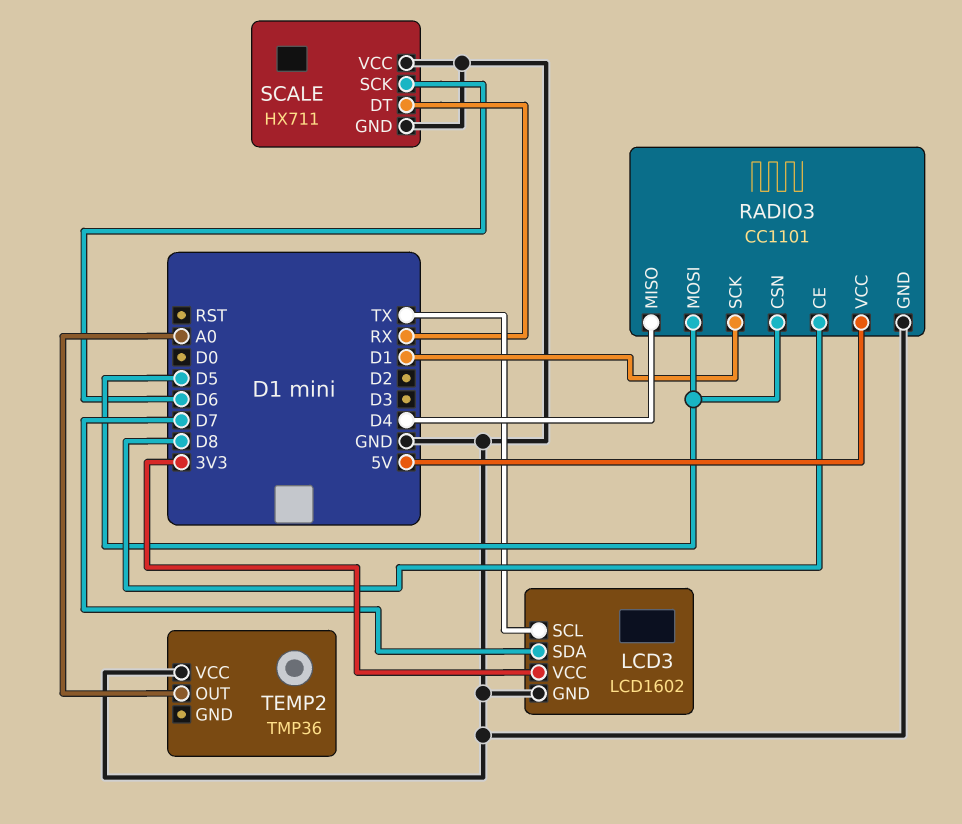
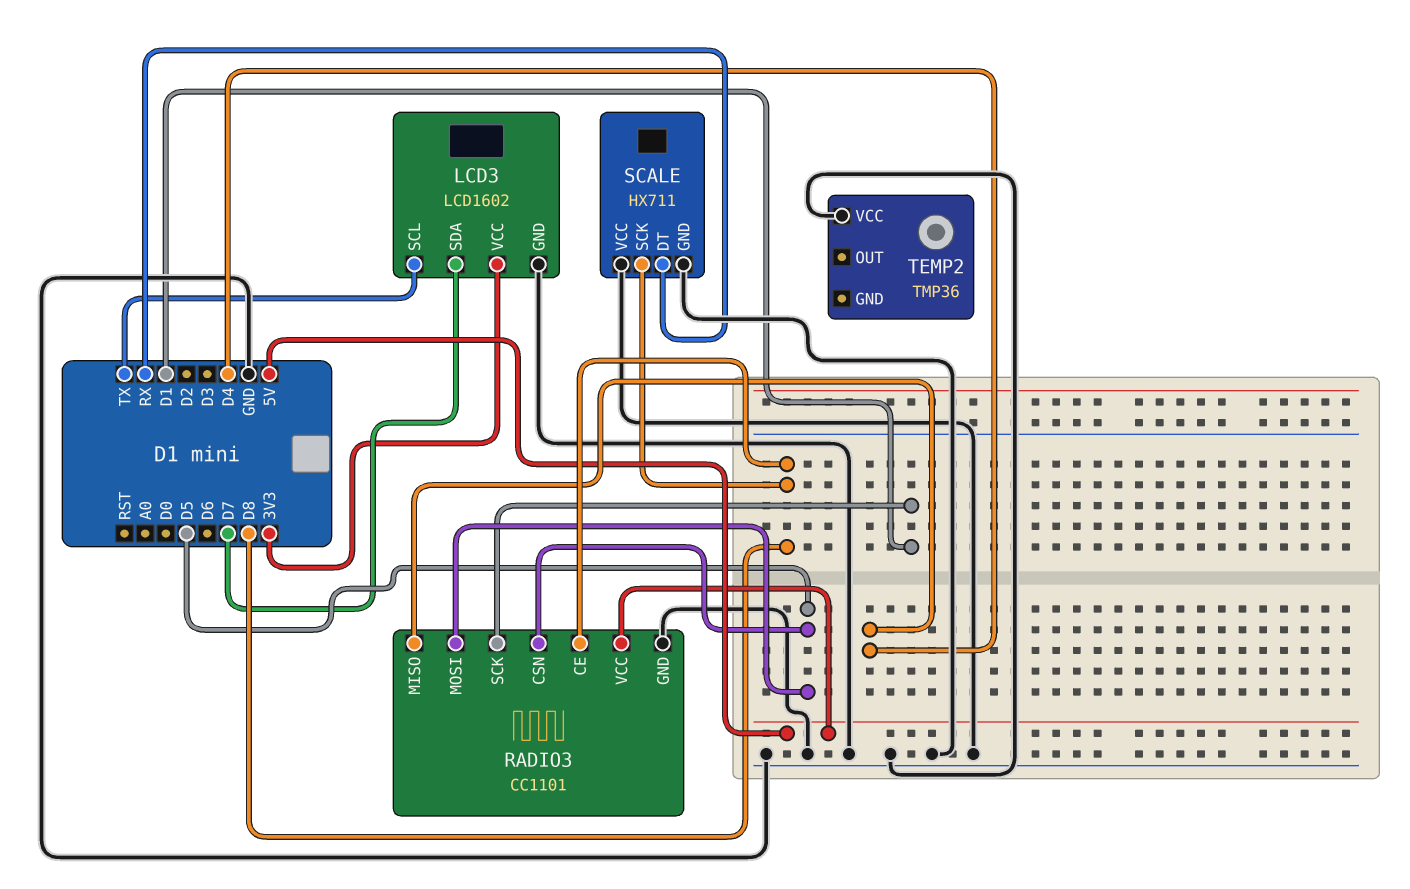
SCALE pin SCK: D6 -> D8
TEMP2 pin OUT: A0 -> none

